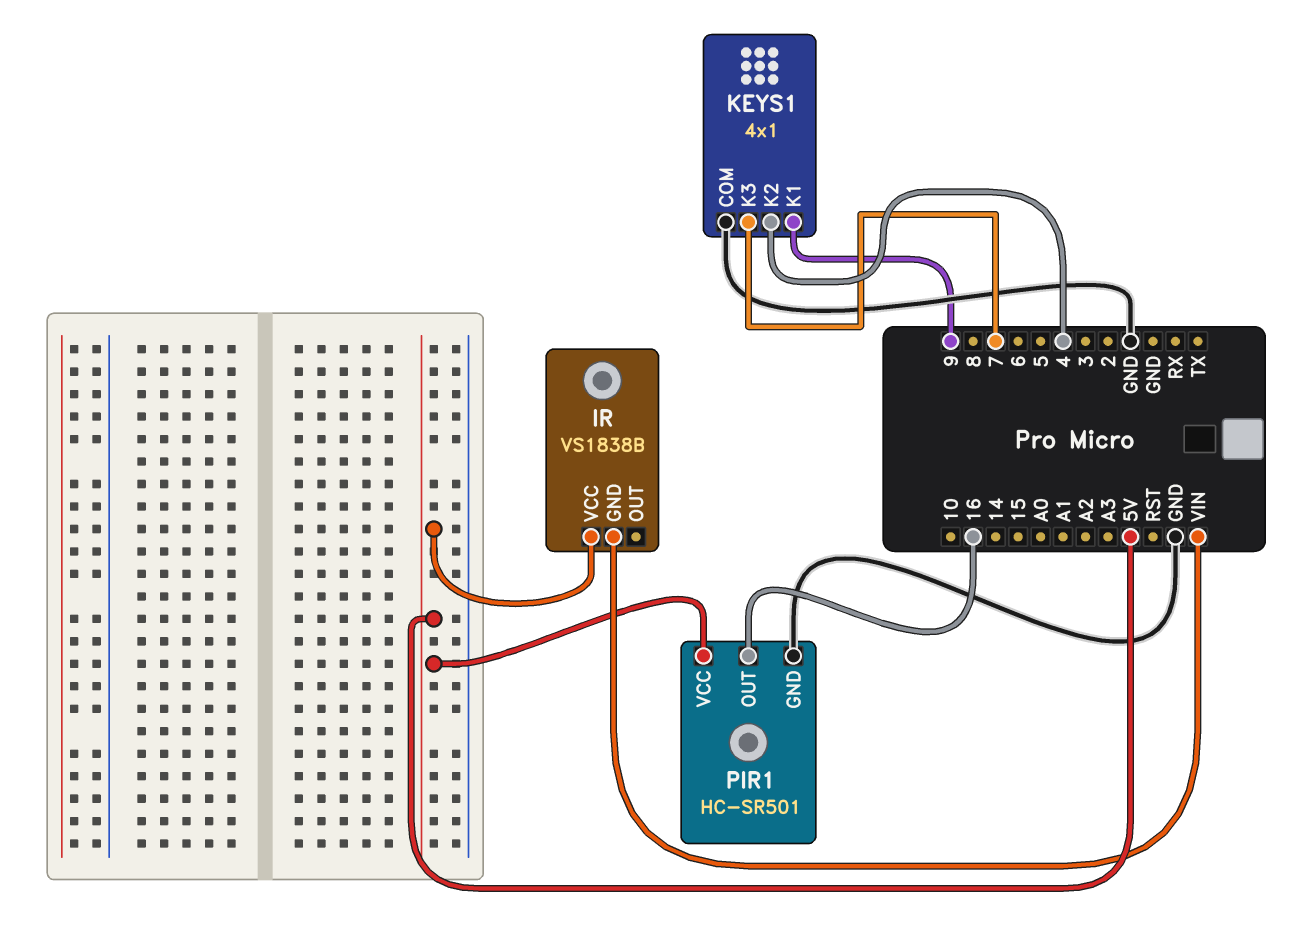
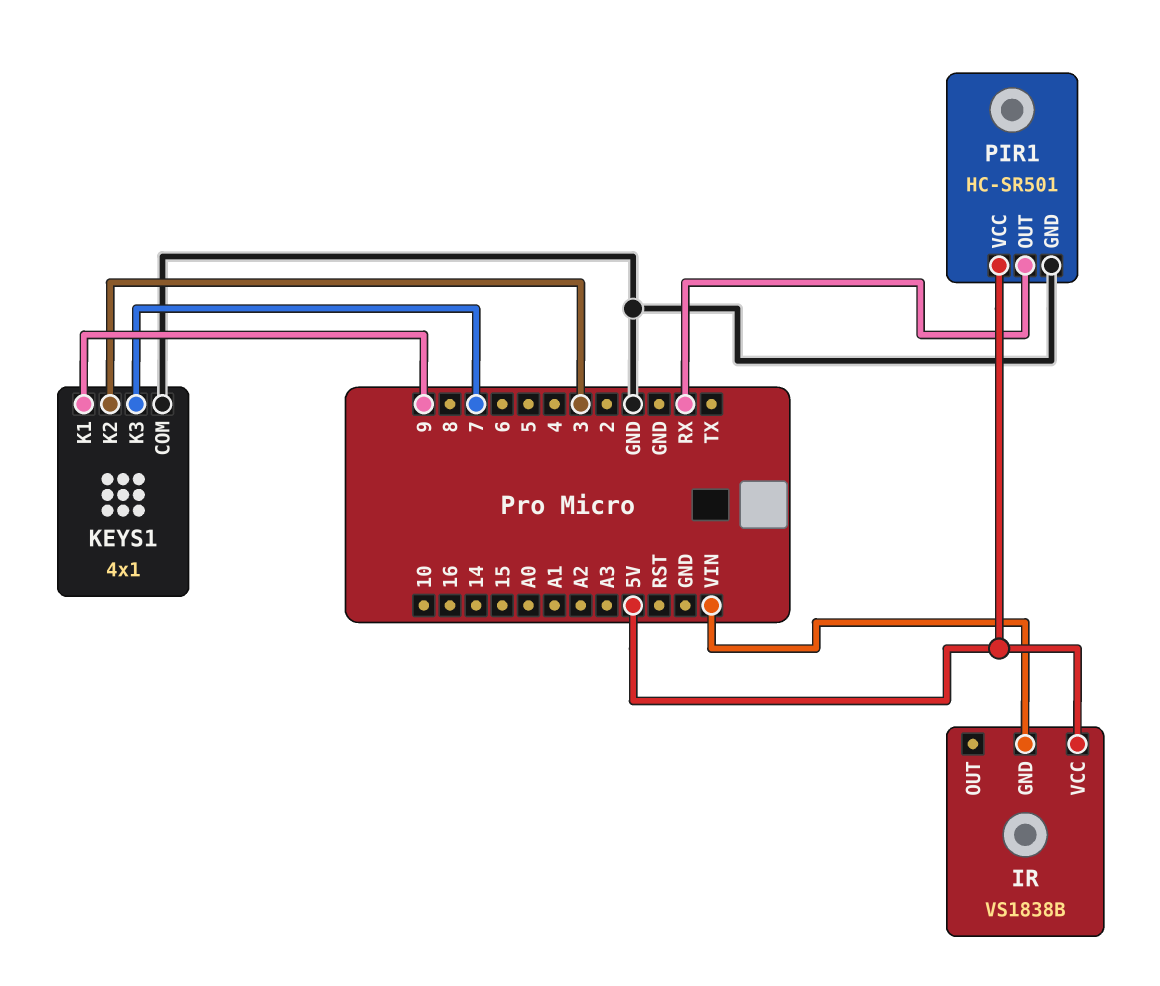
KEYS1 pin K2: 4 -> 3
PIR1 pin OUT: 16 -> RX

